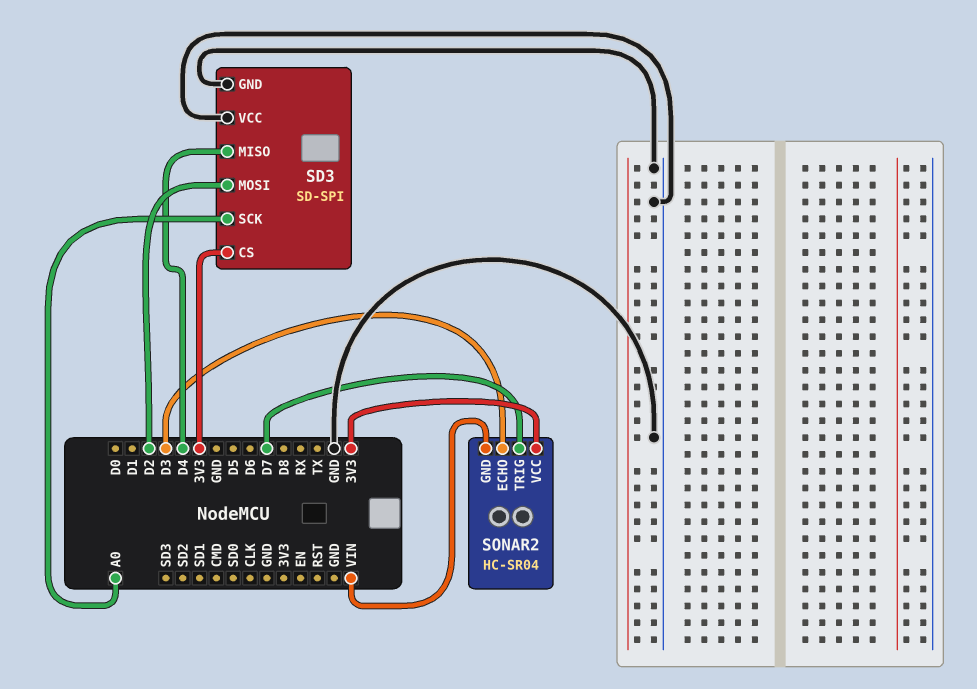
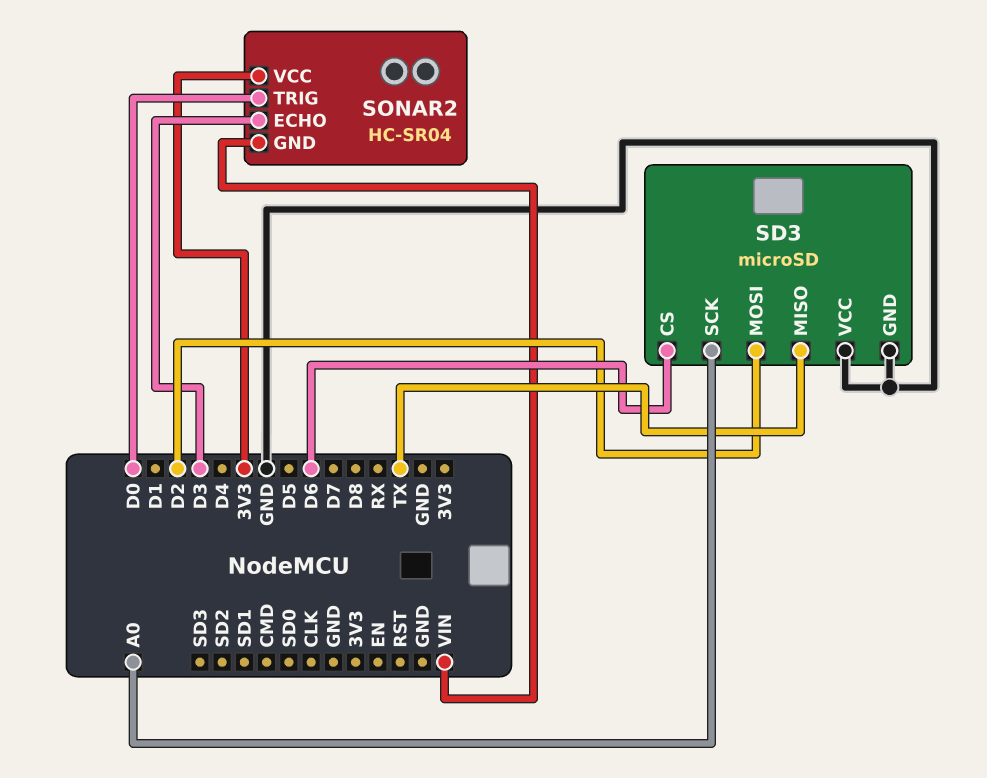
SD3: SD-SPI -> microSD
SD3 pin CS: 3V3 -> D6
SD3 pin MISO: D4 -> TX
SONAR2 pin TRIG: D7 -> D0

